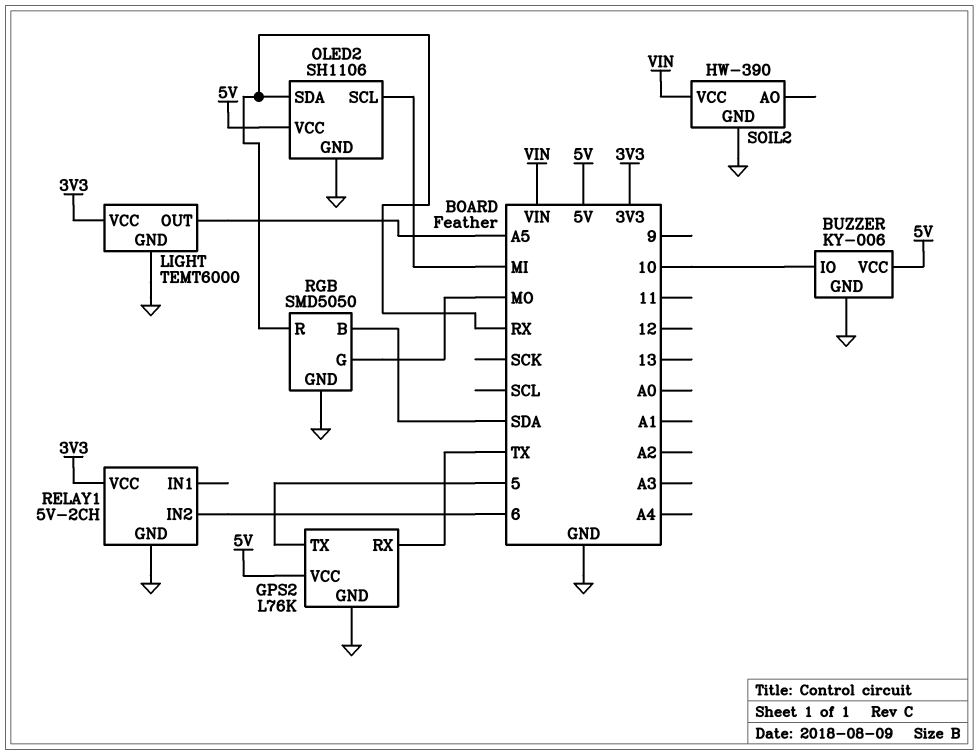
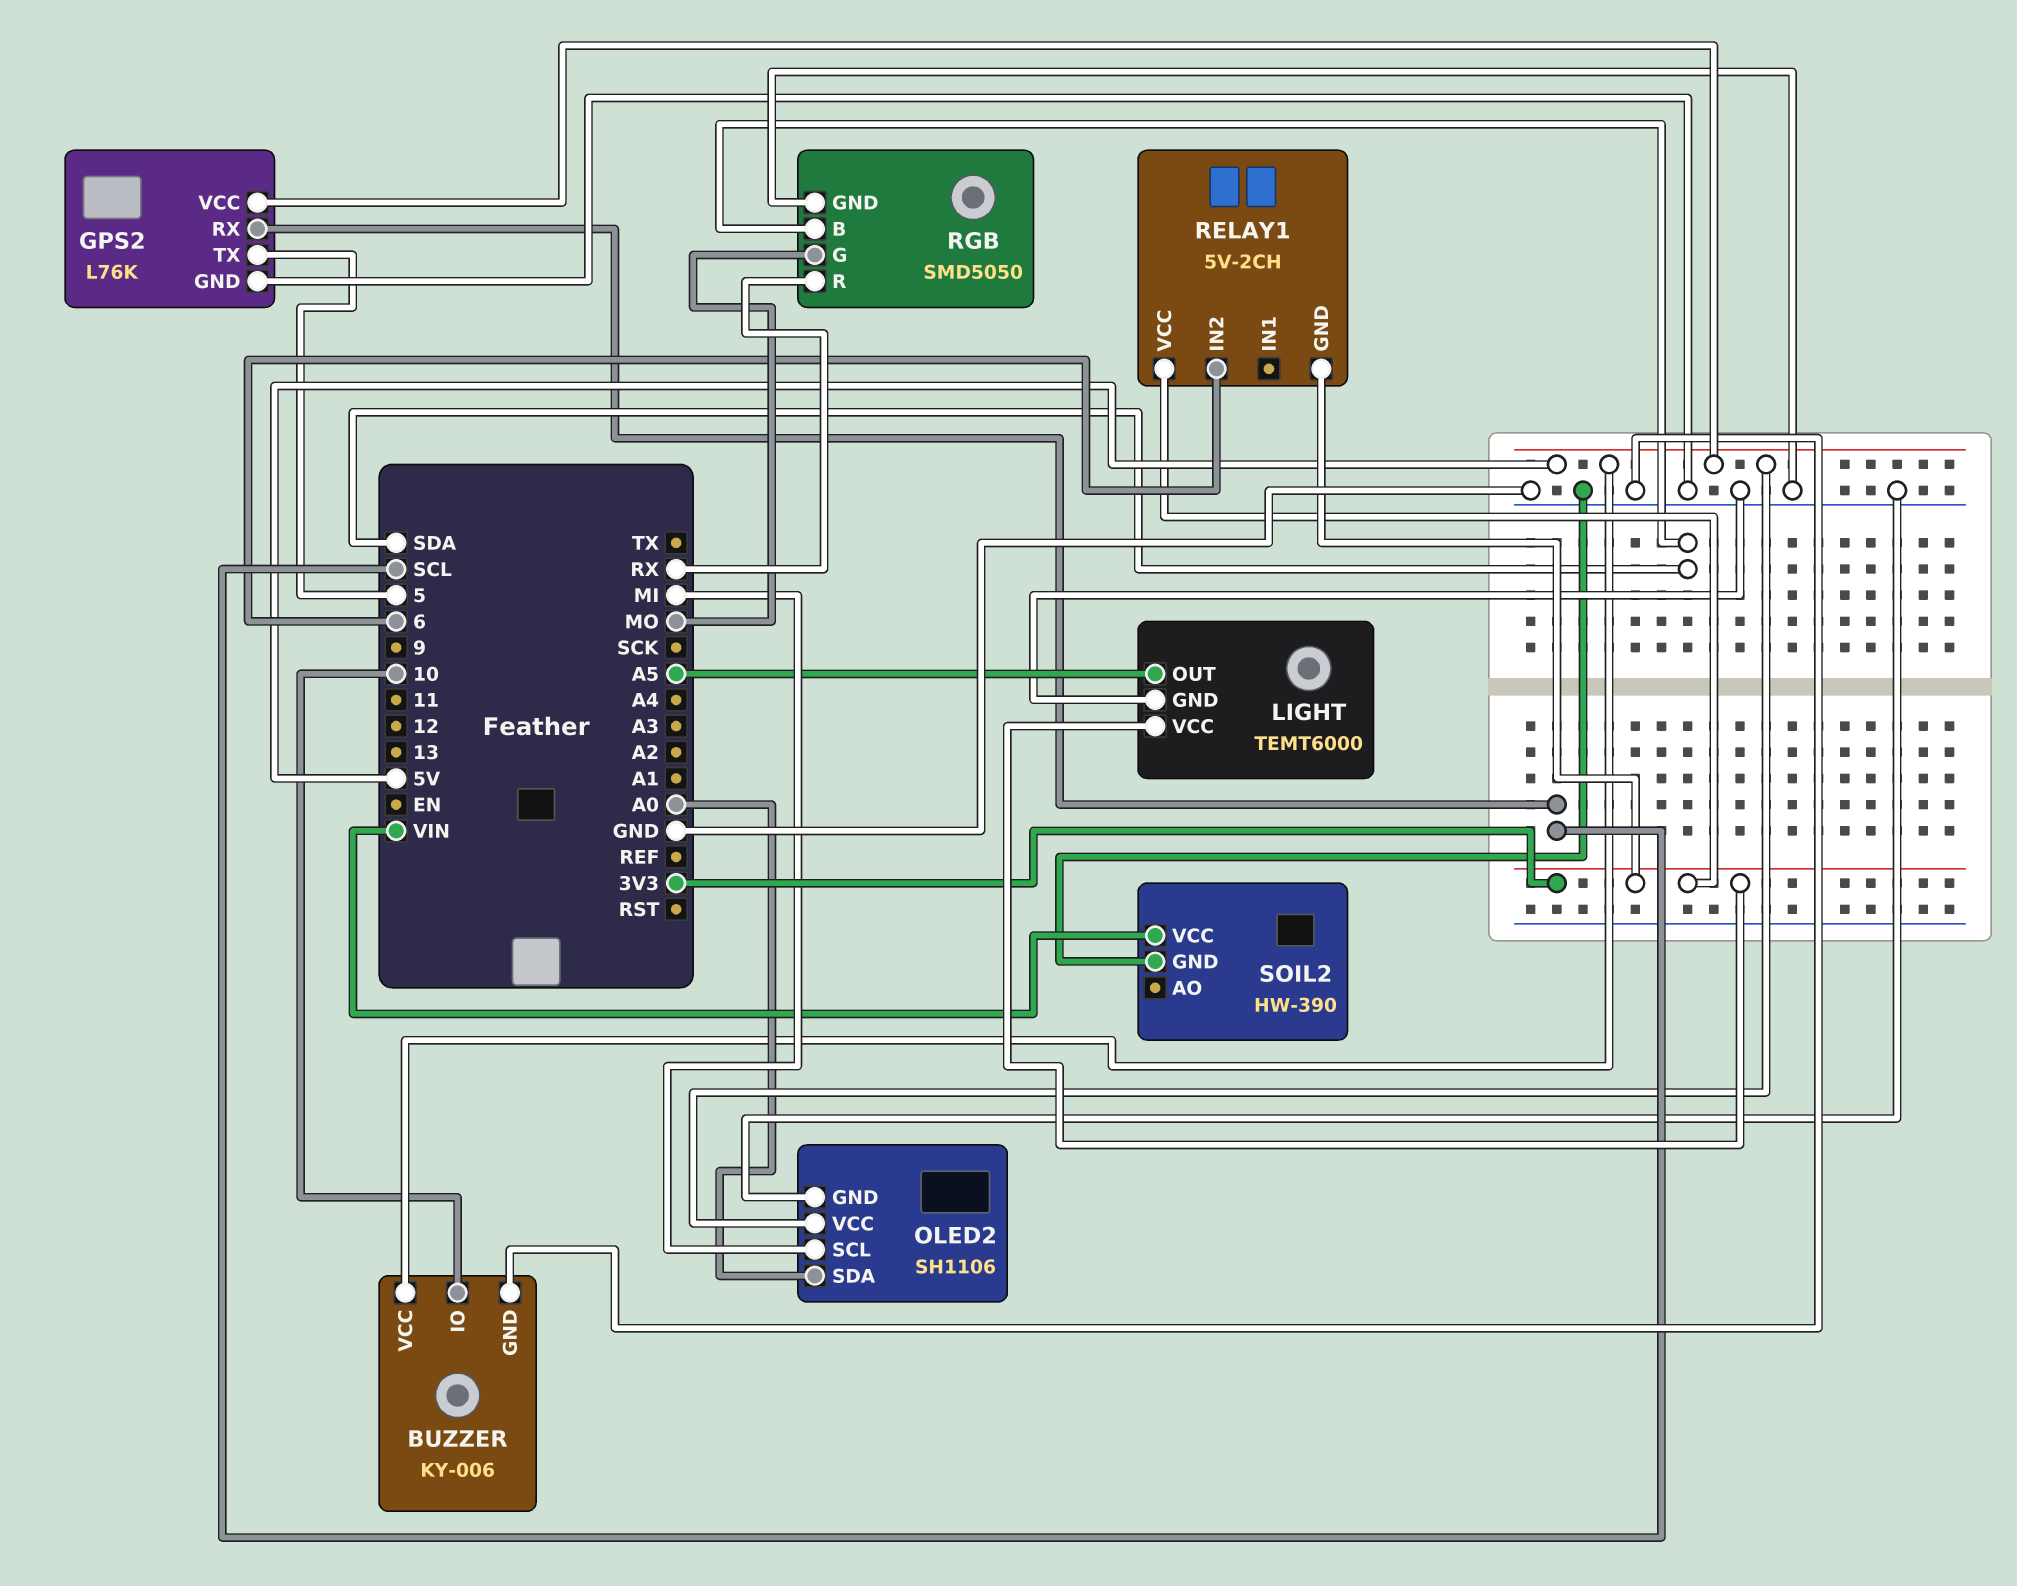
GPS2 pin RX: TX -> SCL
OLED2 pin SDA: RX -> A0
RELAY1 pin GND: GND -> 3V3

